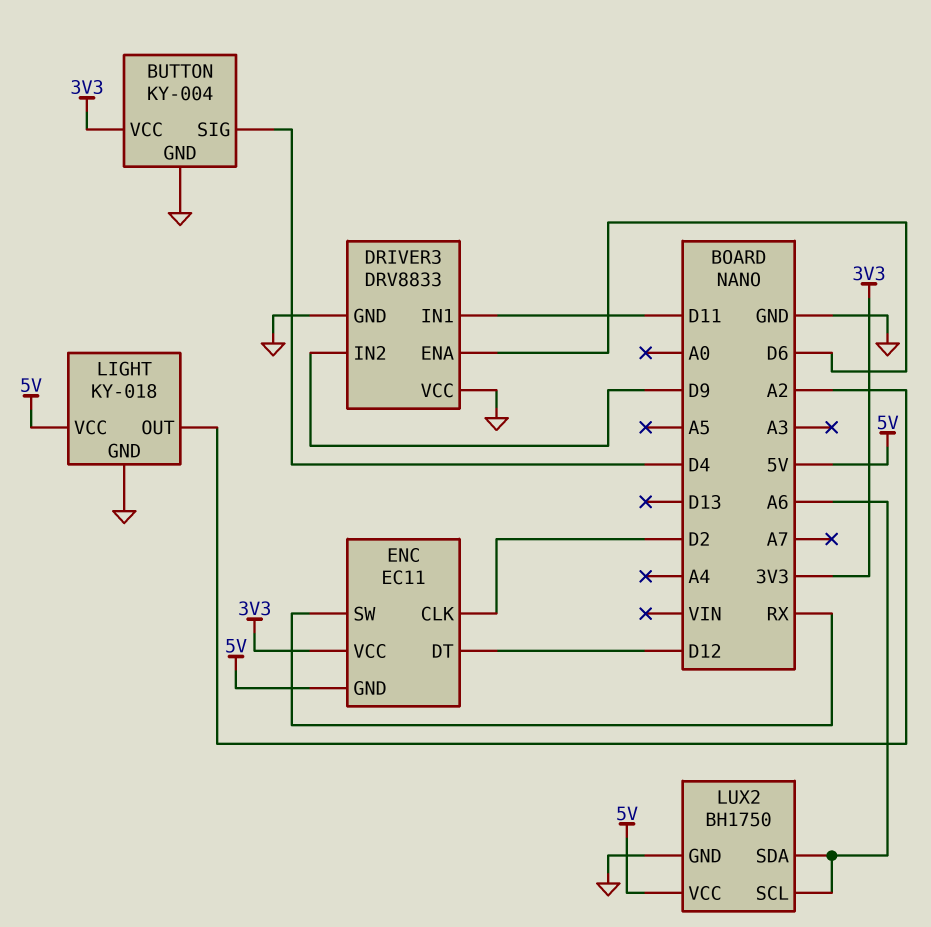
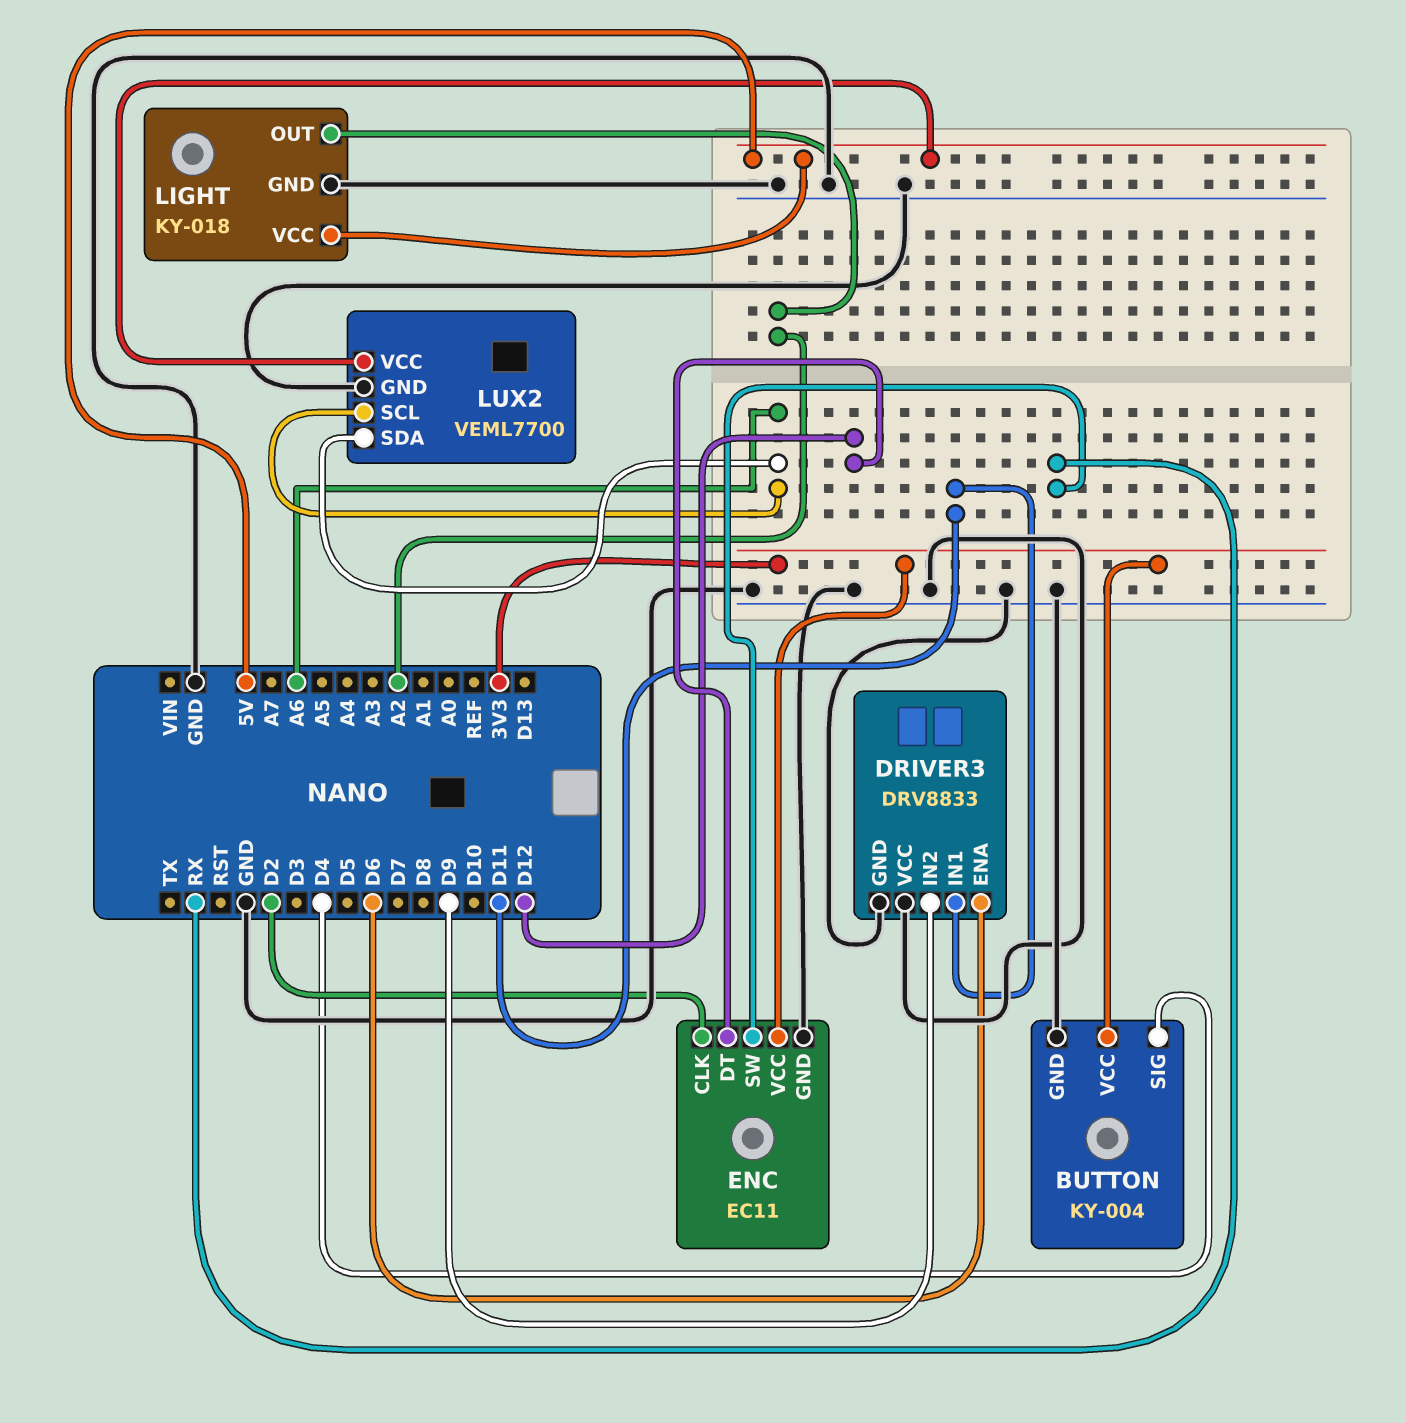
ENC pin GND: 5V -> GND
LUX2: BH1750 -> VEML7700

